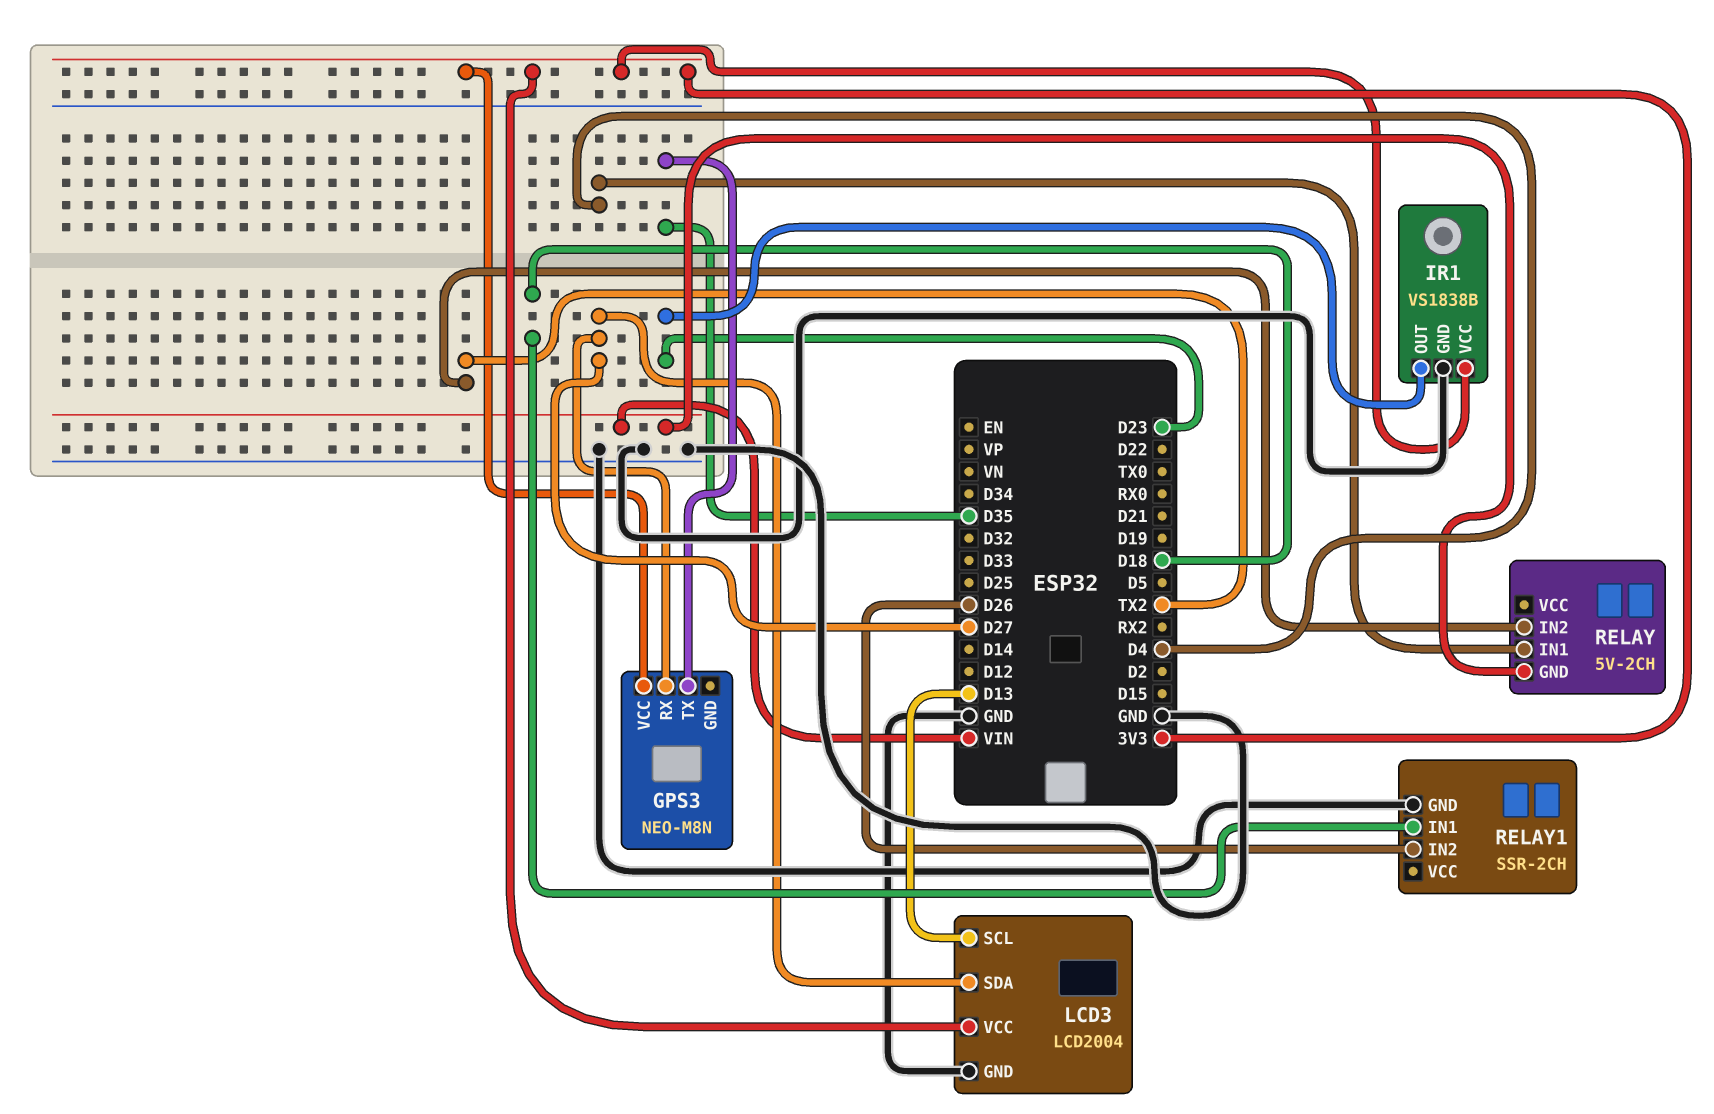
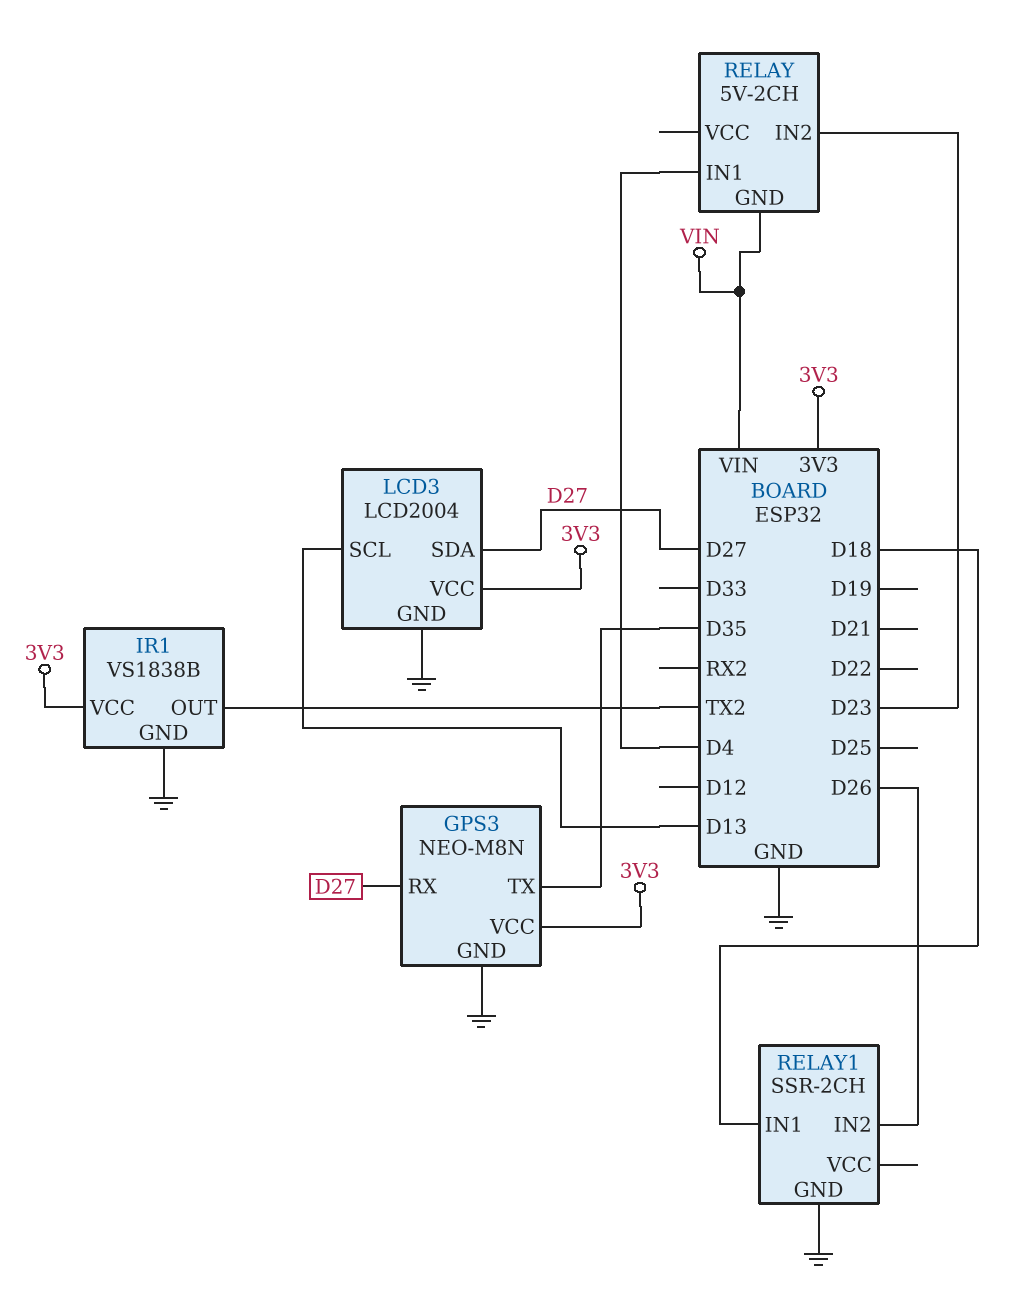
GPS3 pin GND: none -> GND
IR1 pin OUT: D23 -> TX2
RELAY pin IN2: TX2 -> D23

